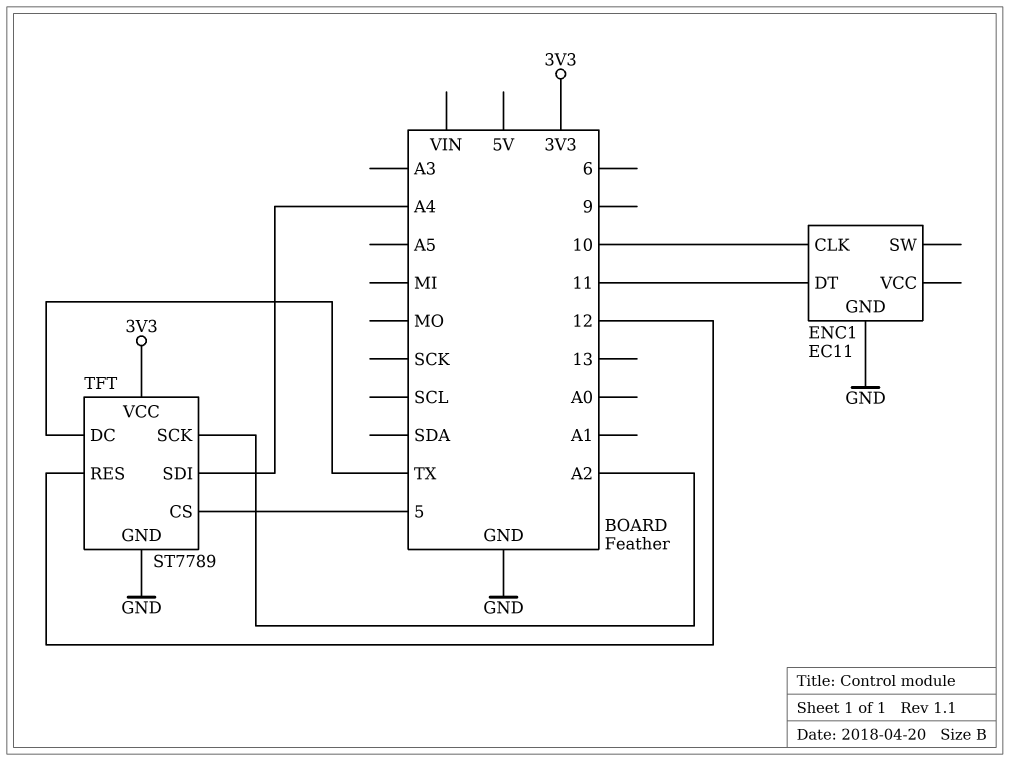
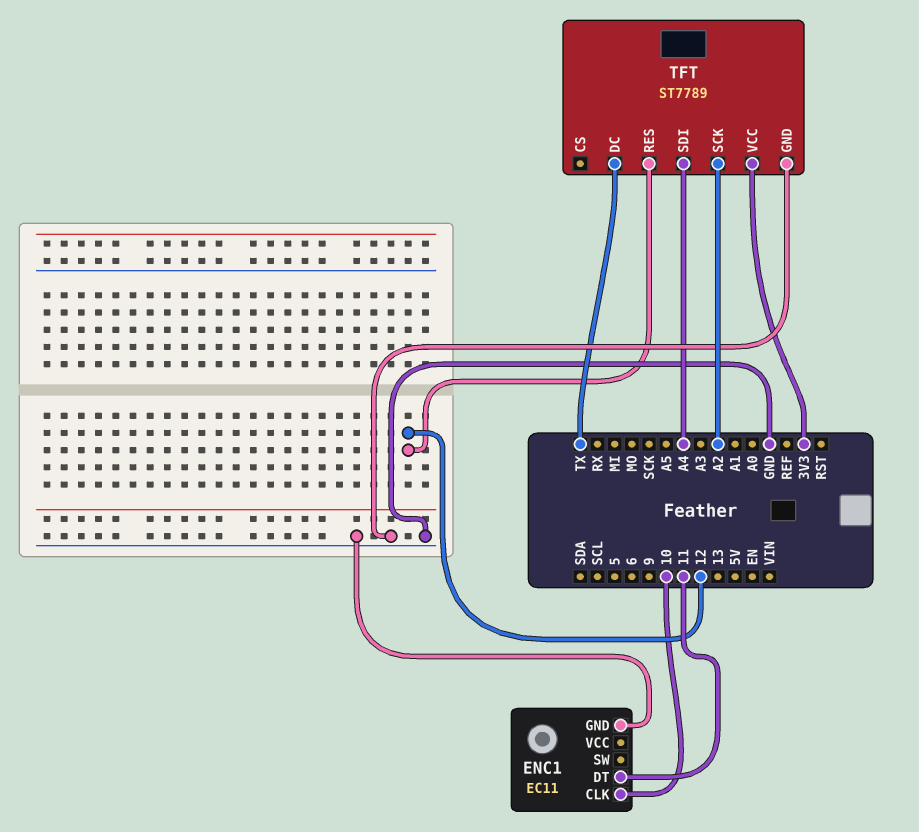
TFT pin CS: 5 -> none

